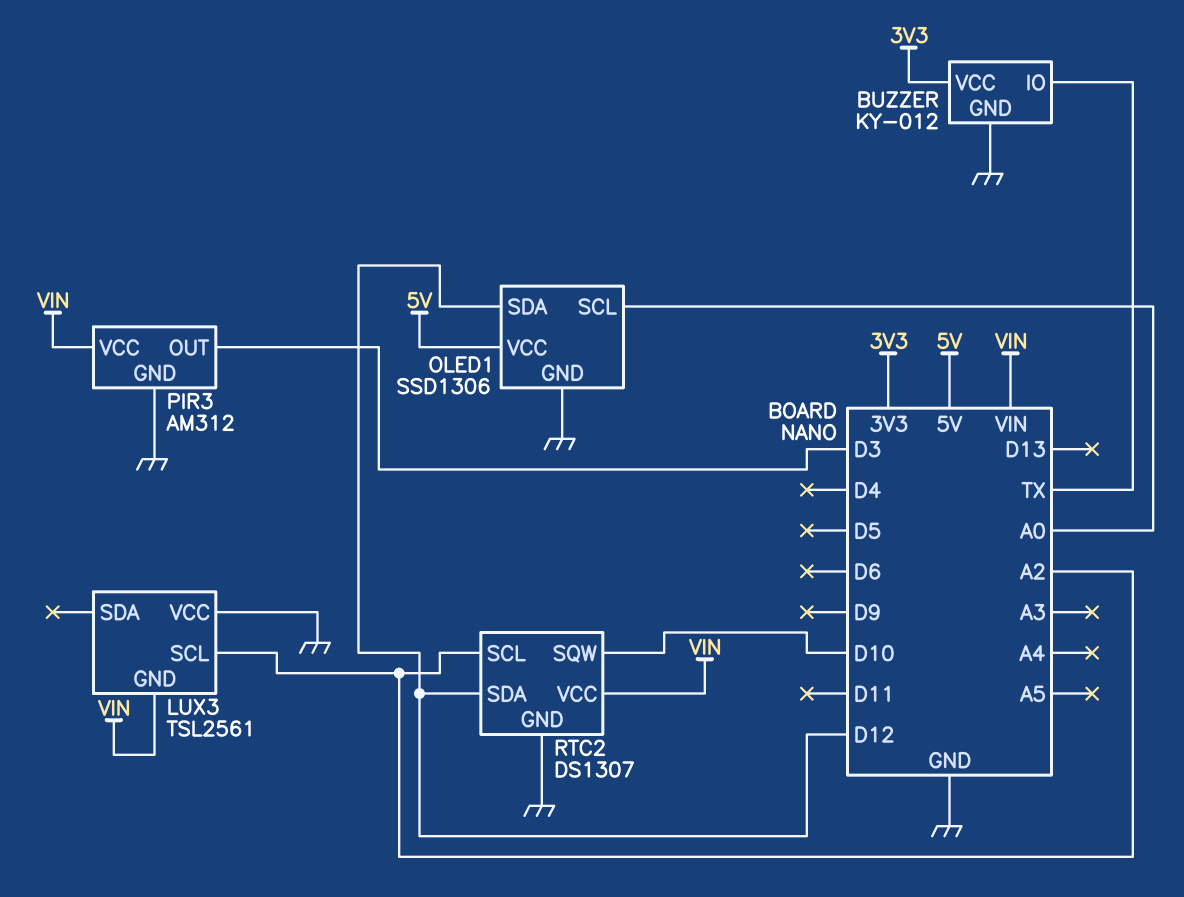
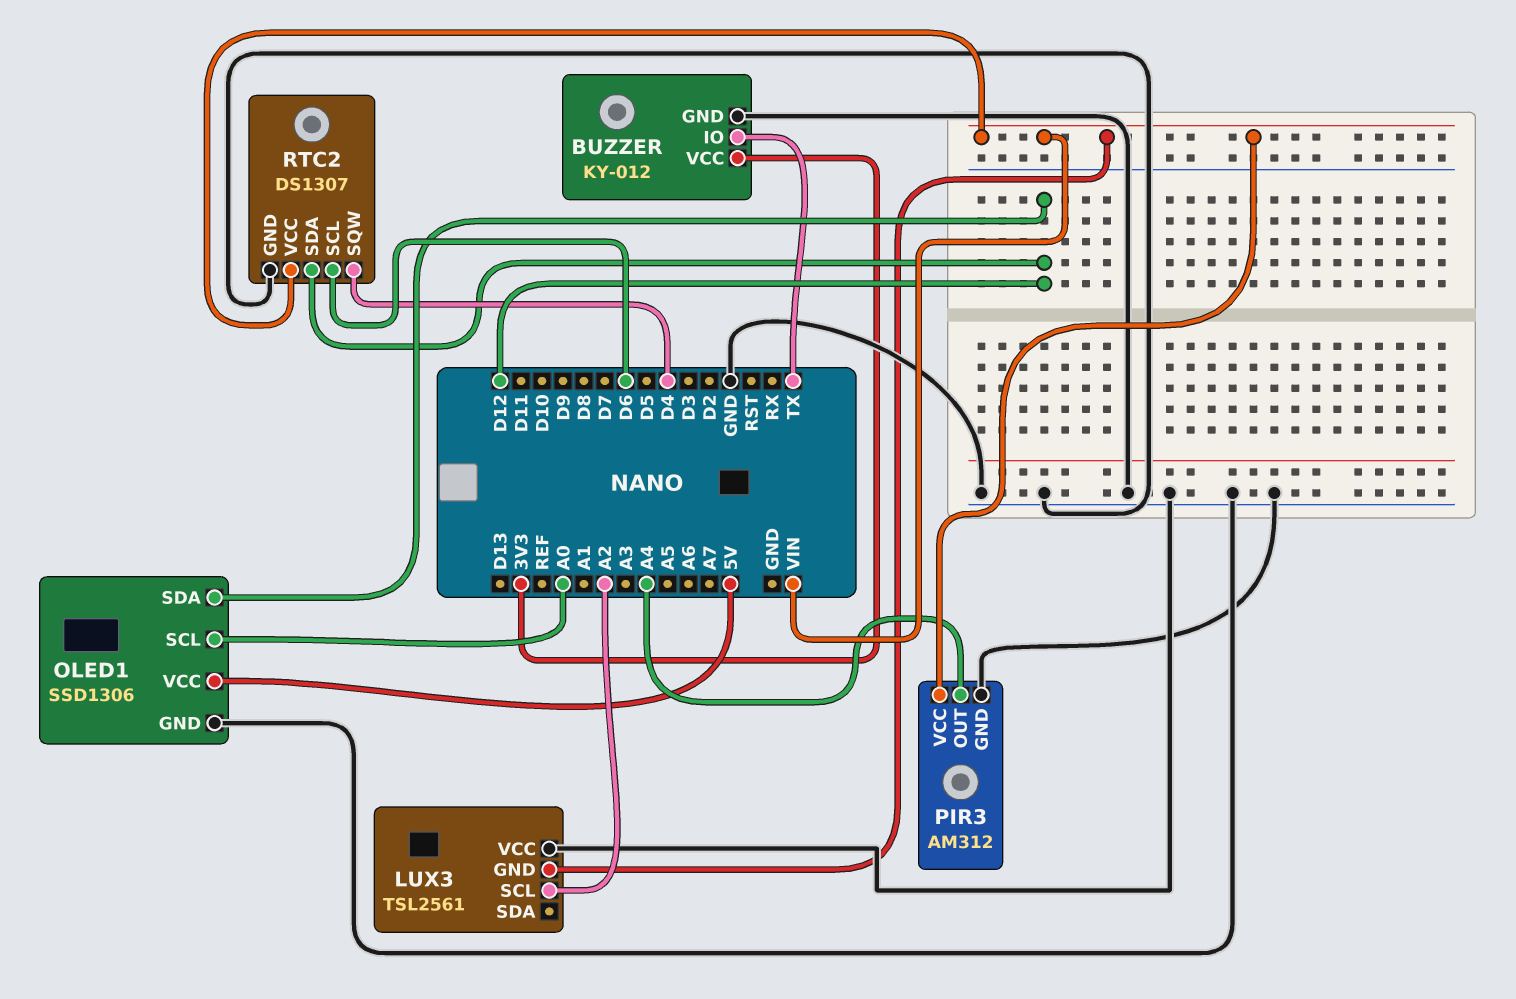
PIR3 pin OUT: D3 -> A4
RTC2 pin SCL: A2 -> D6
RTC2 pin SQW: D10 -> D4

